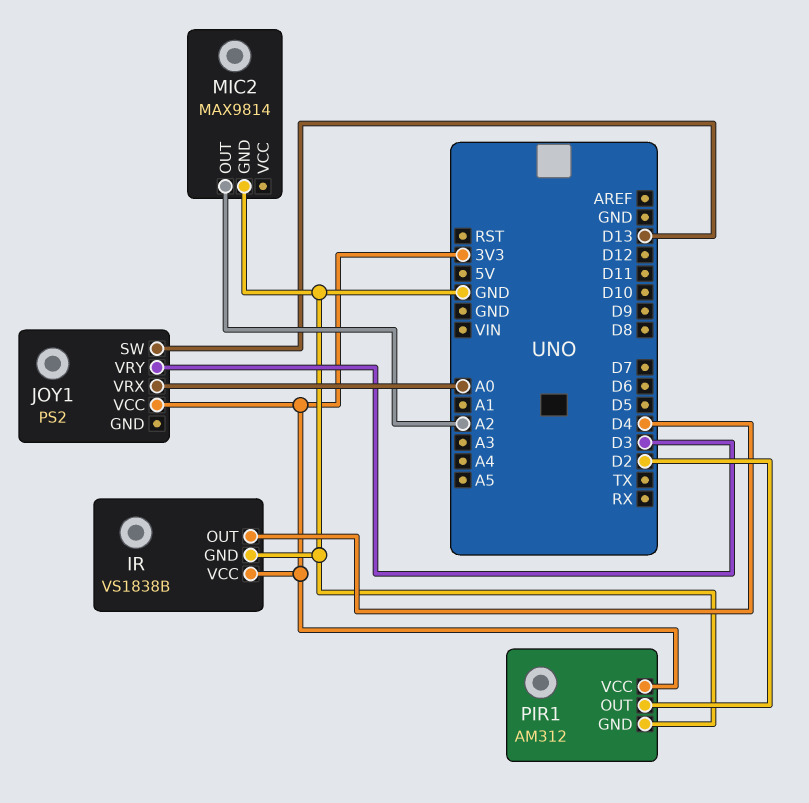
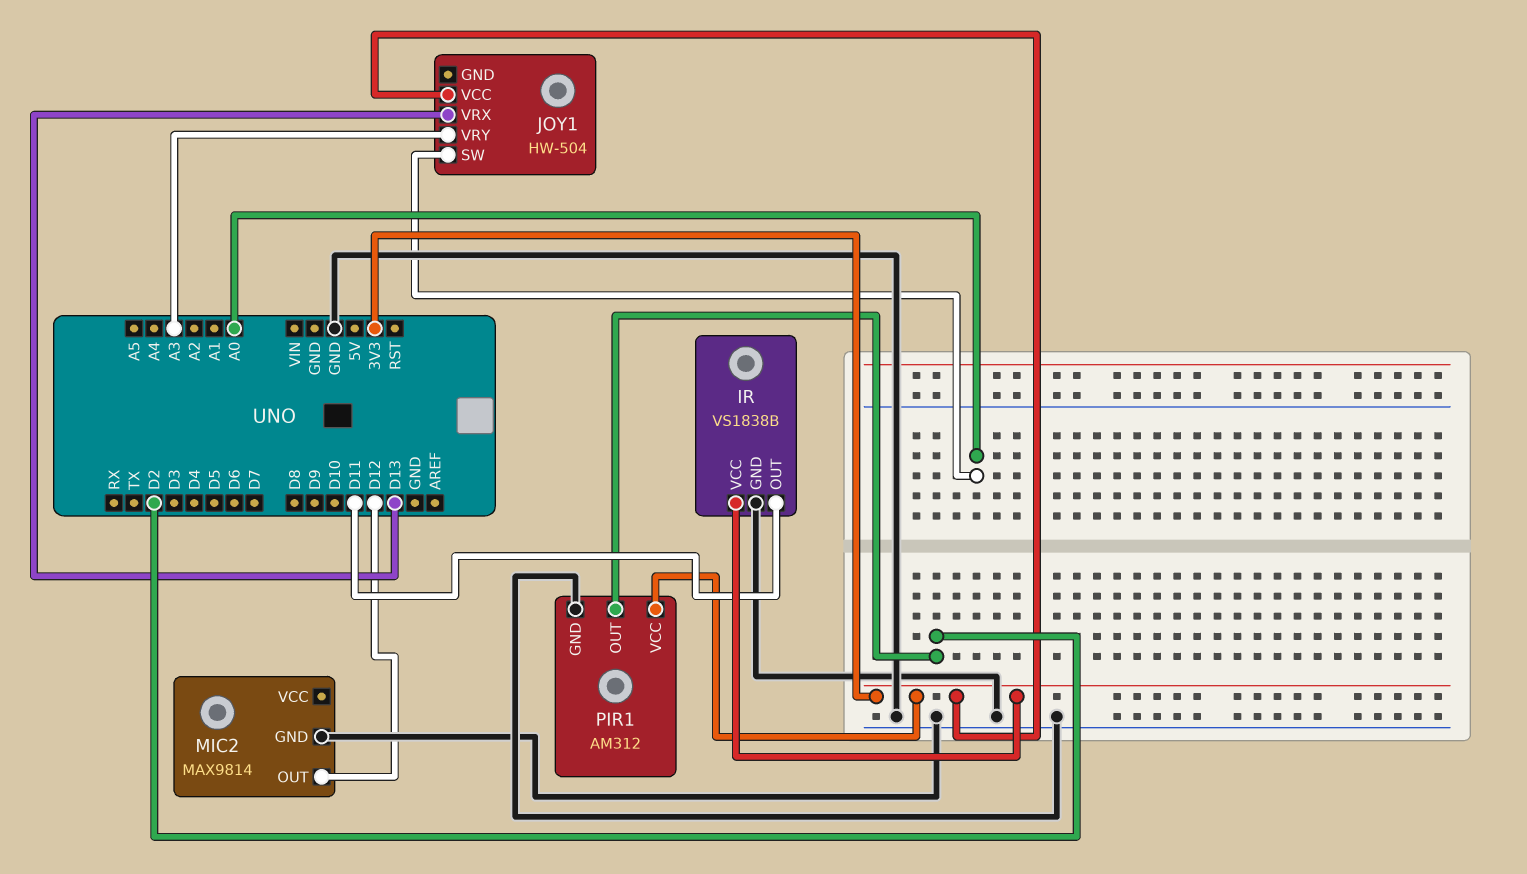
IR pin OUT: D4 -> D11
JOY1: PS2 -> HW-504
JOY1 pin SW: D13 -> A0
JOY1 pin VRX: A0 -> D13
JOY1 pin VRY: D3 -> A3
MIC2 pin OUT: A2 -> D12

